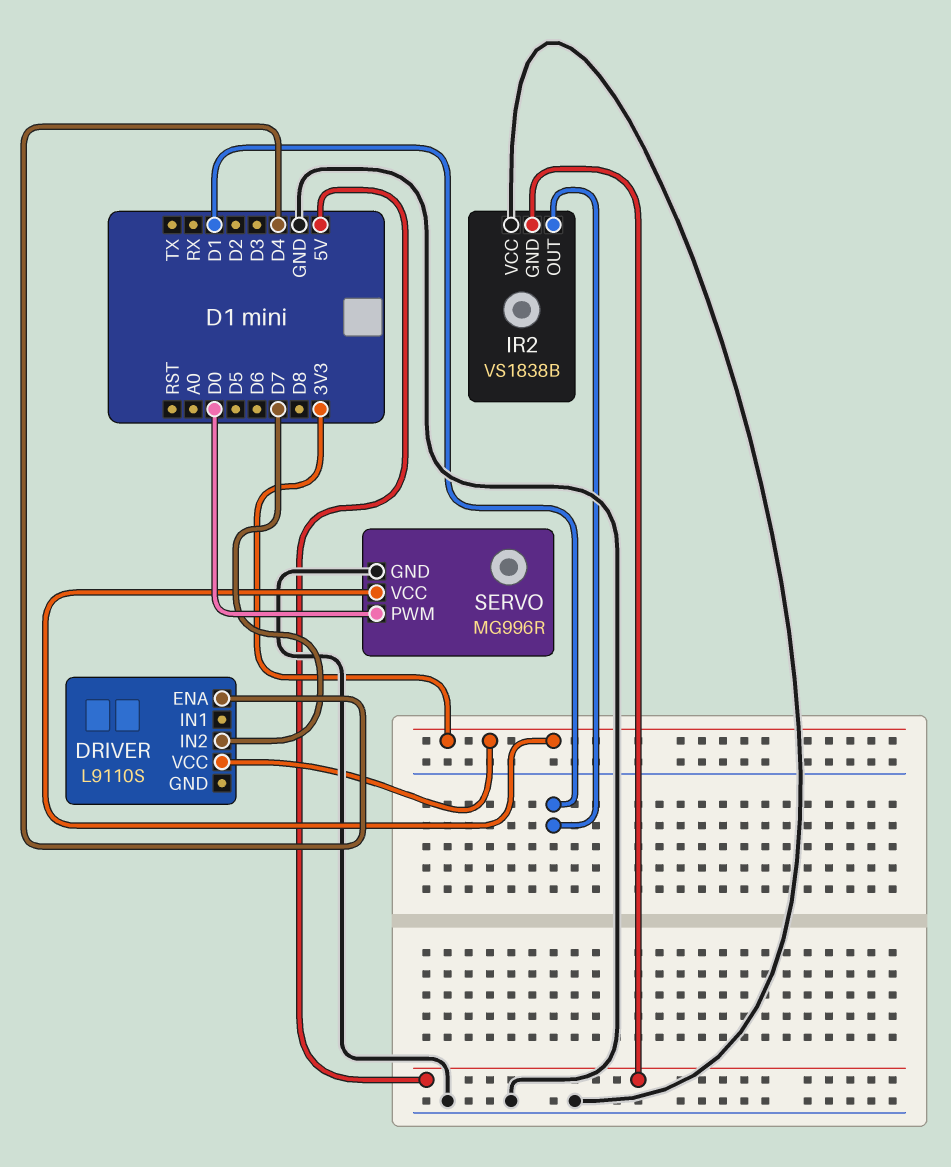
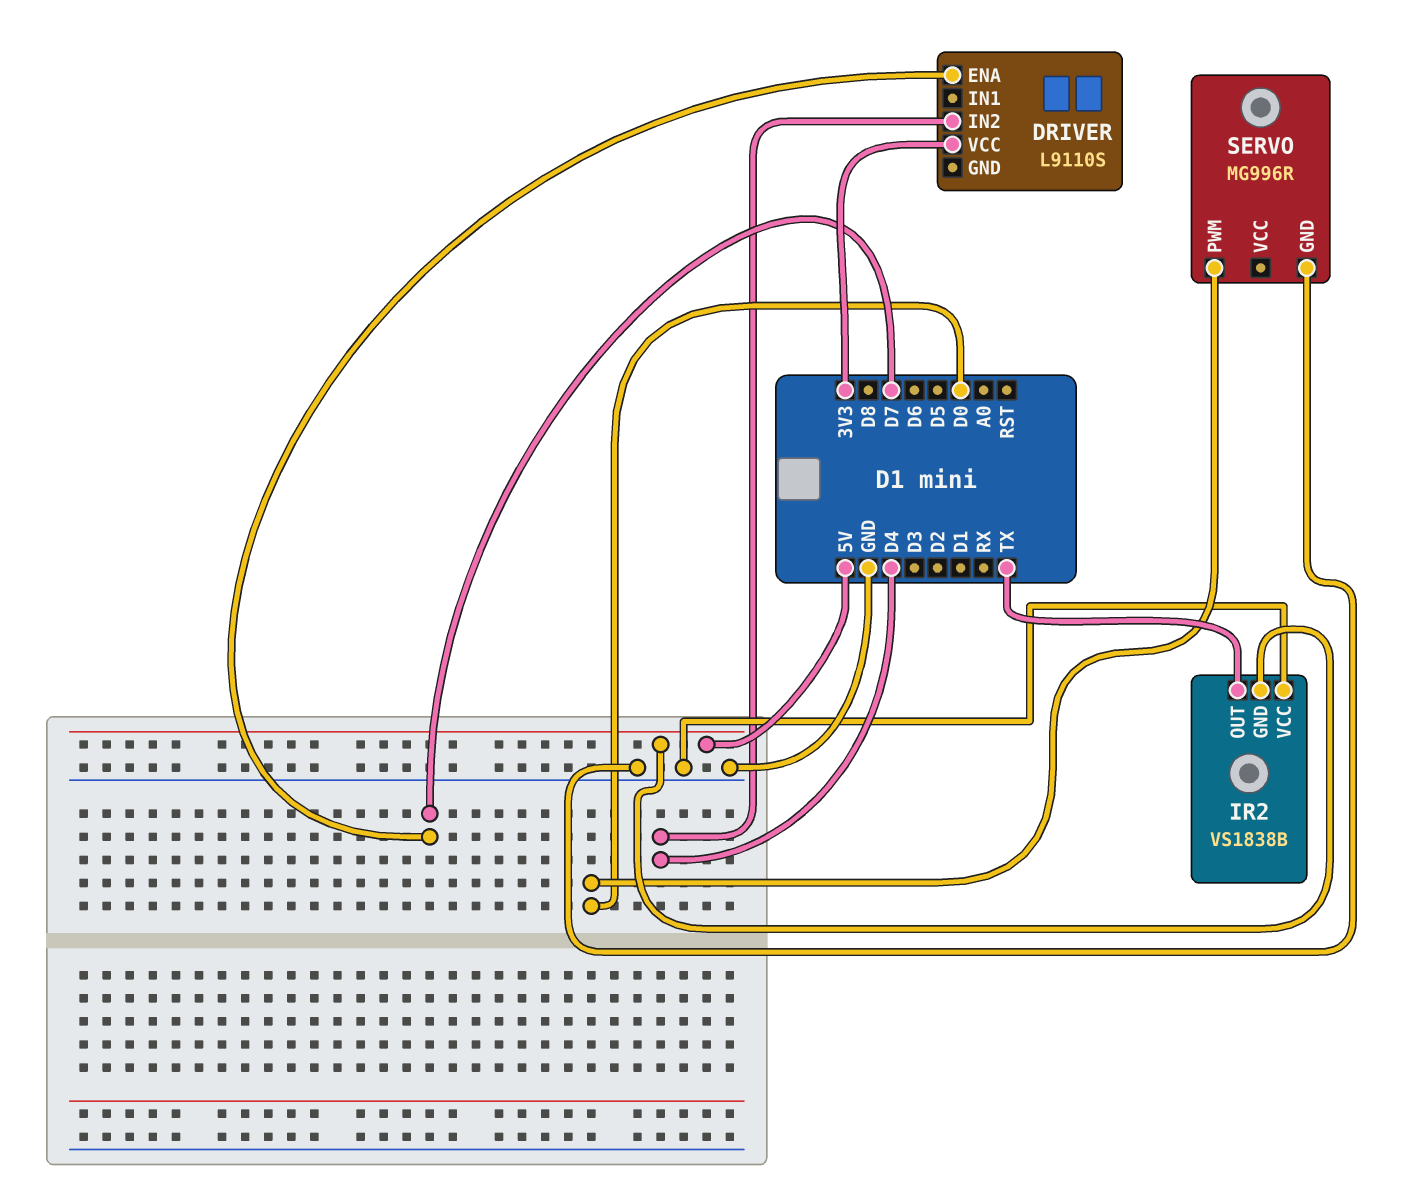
DRIVER pin ENA: D4 -> D7
DRIVER pin IN2: D7 -> D4
IR2 pin OUT: D1 -> TX
SERVO pin VCC: 3V3 -> none

